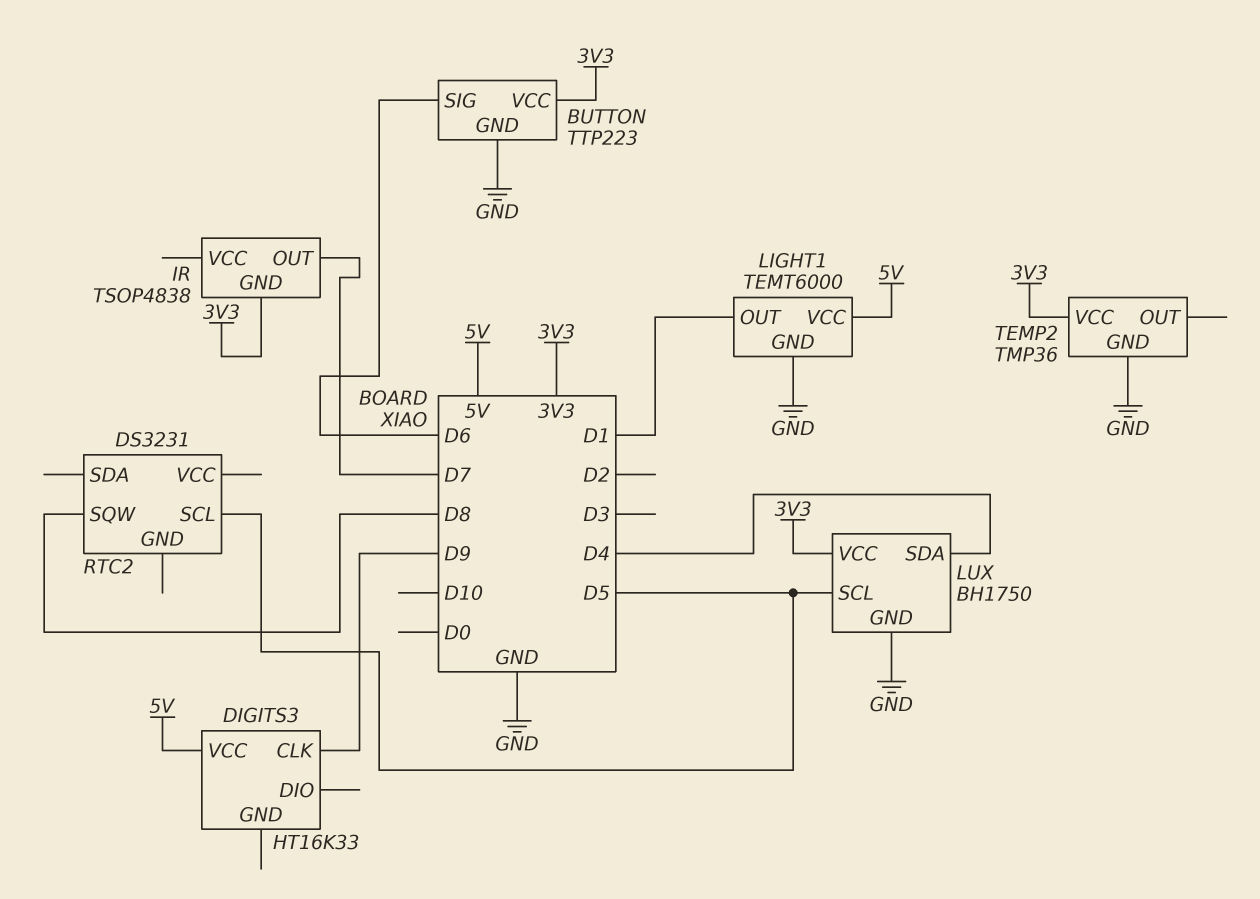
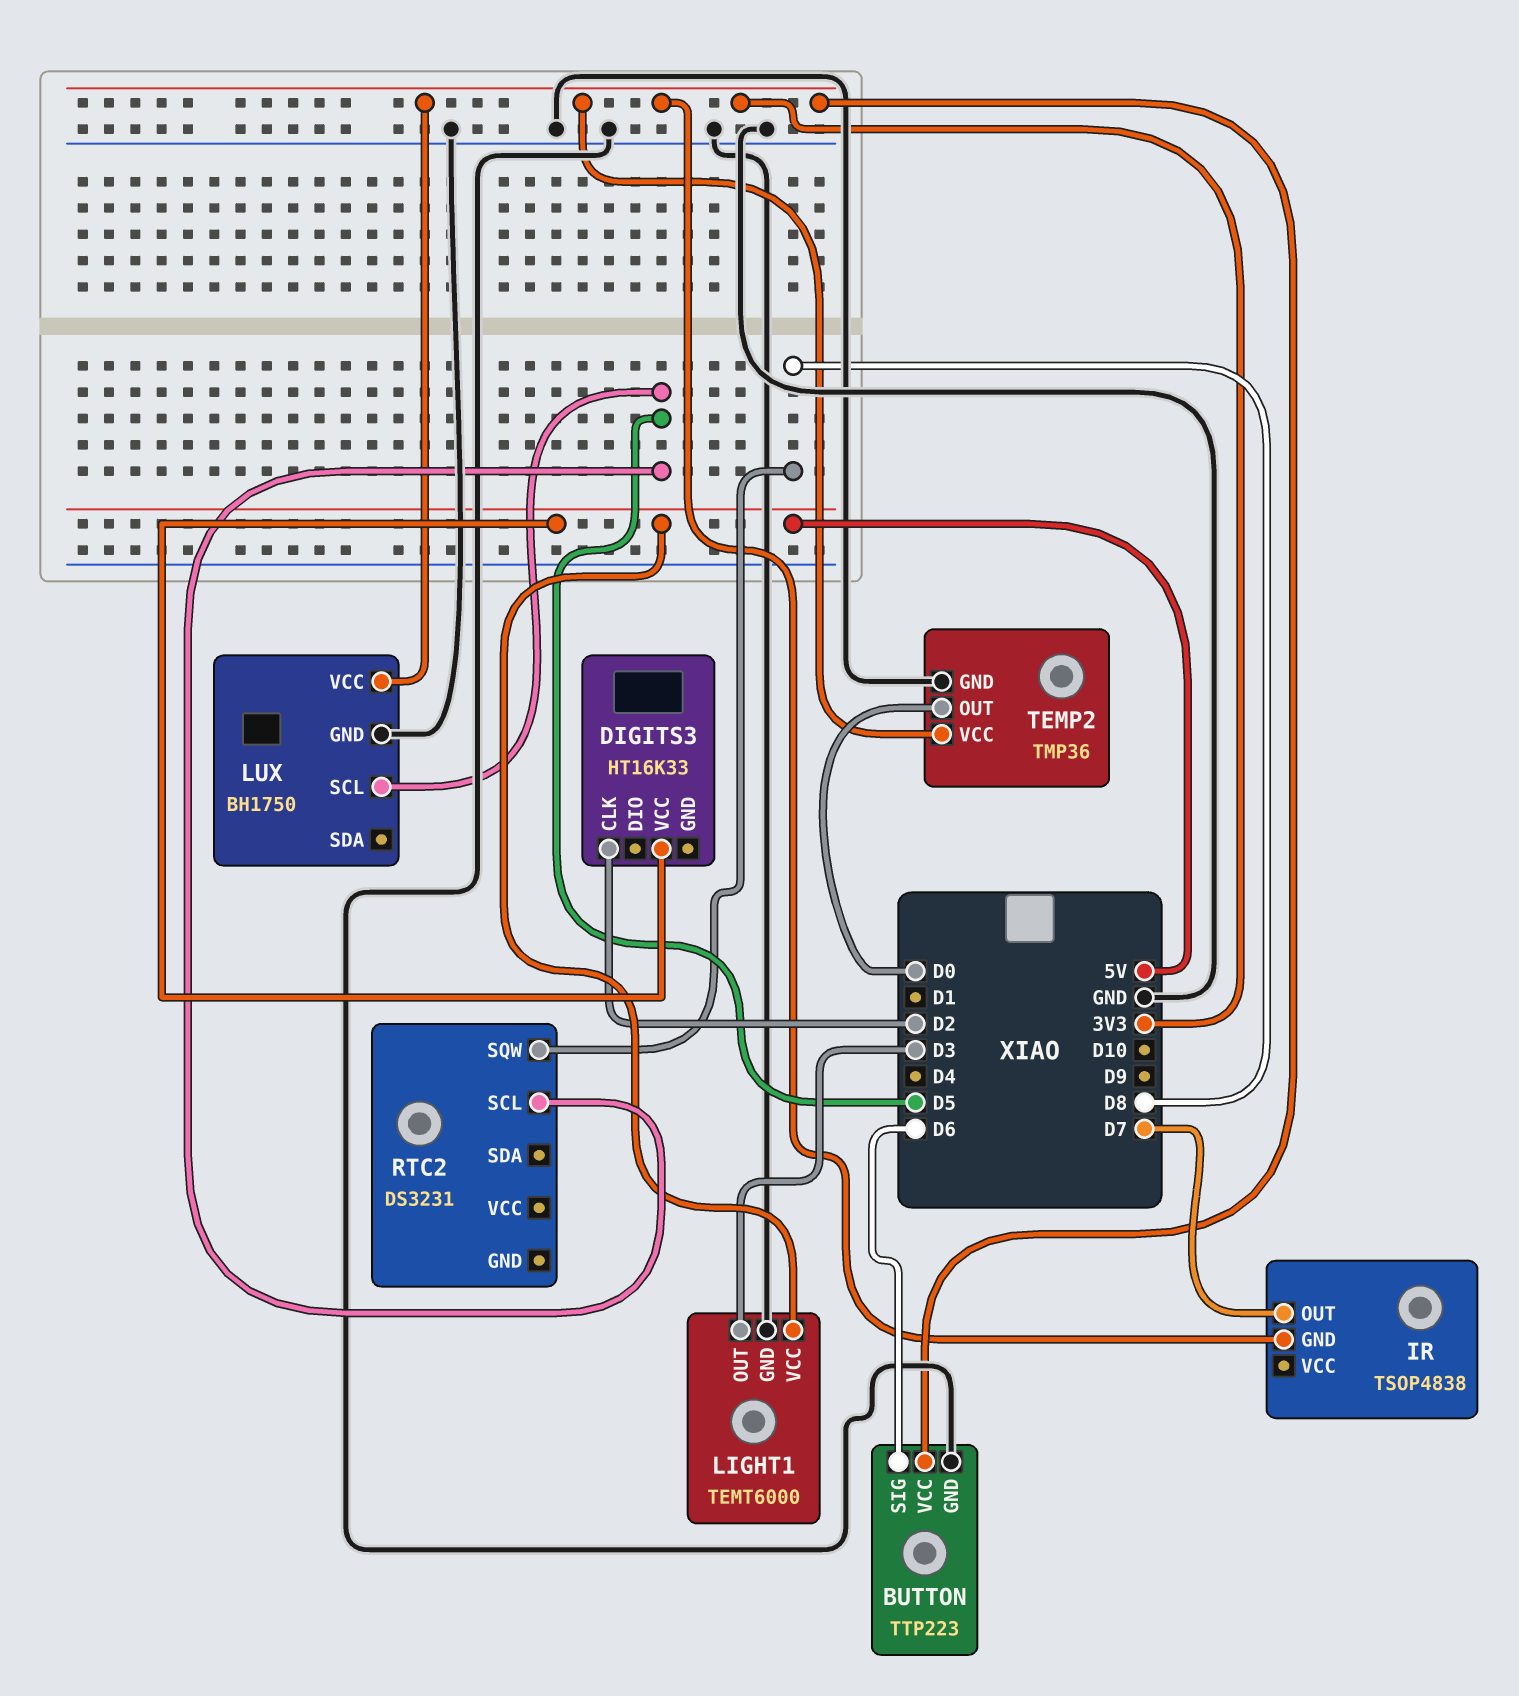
DIGITS3 pin CLK: D9 -> D2
LIGHT1 pin OUT: D1 -> D3
LUX pin SDA: D4 -> none
TEMP2 pin OUT: none -> D0

